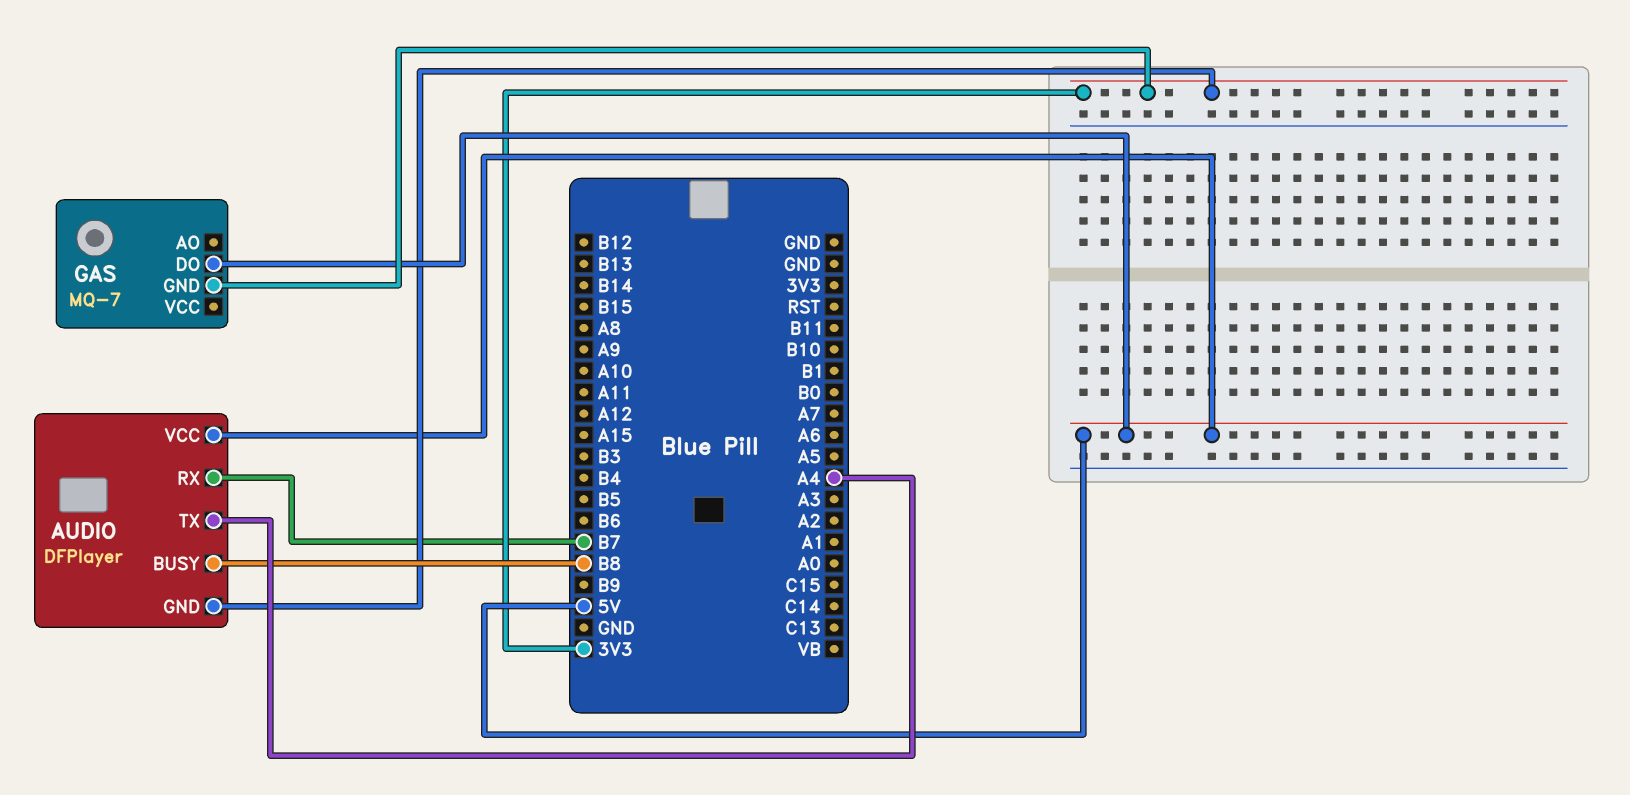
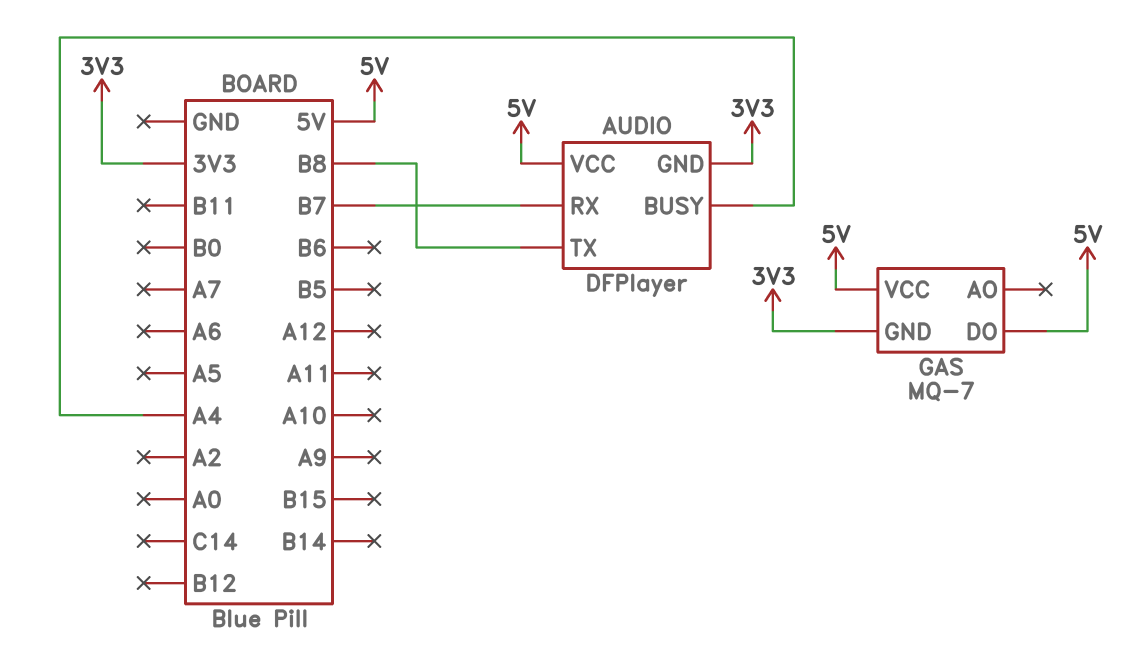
AUDIO pin BUSY: B8 -> A4
AUDIO pin TX: A4 -> B8
GAS pin VCC: none -> 5V

